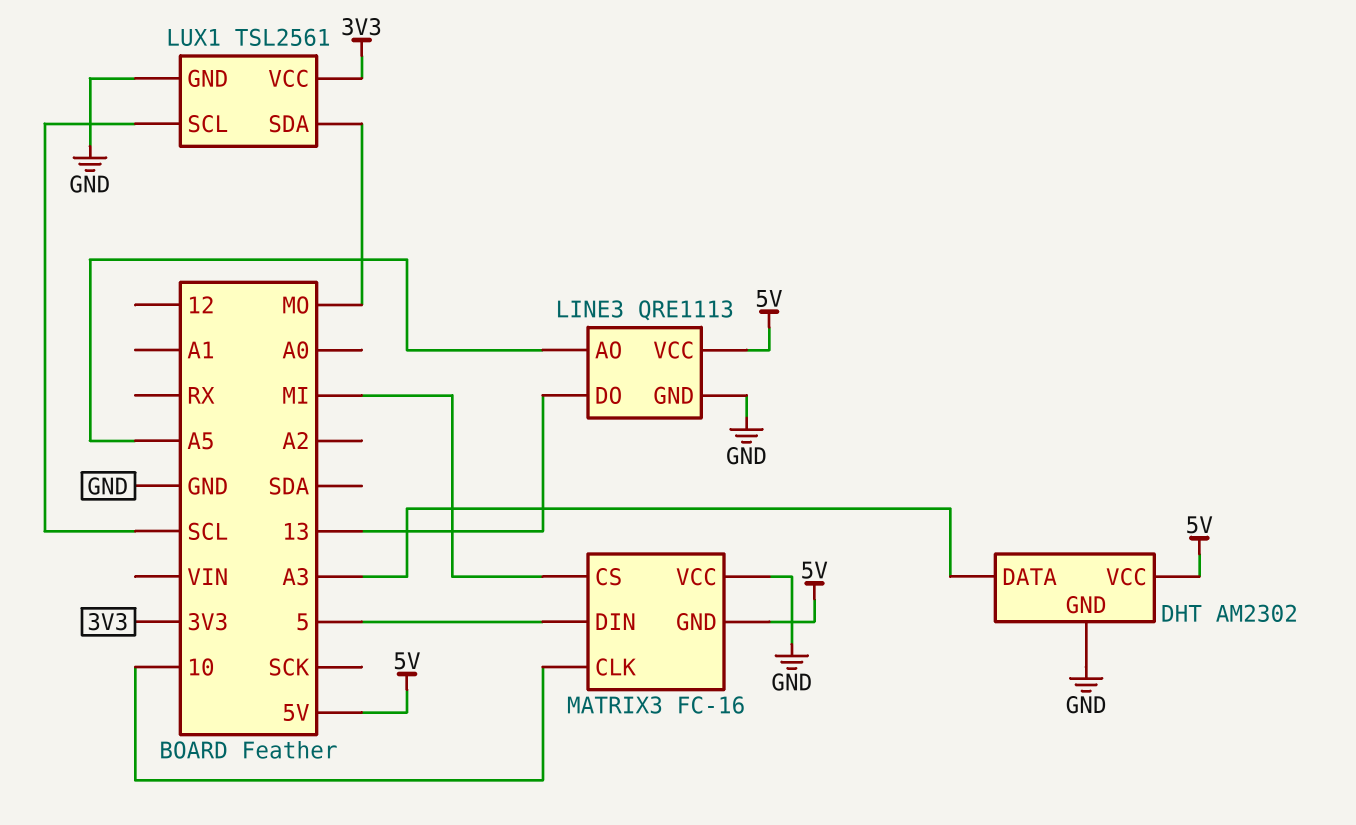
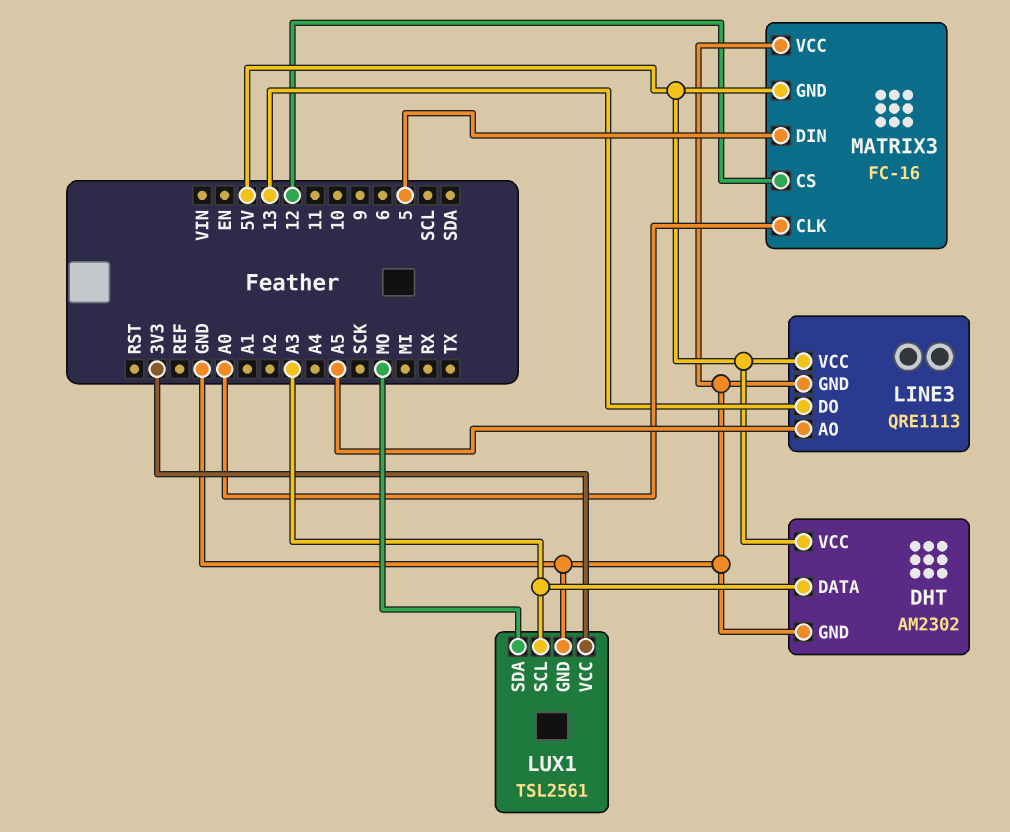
LUX1 pin SCL: SCL -> A3
MATRIX3 pin CLK: 10 -> A0
MATRIX3 pin CS: MI -> 12

